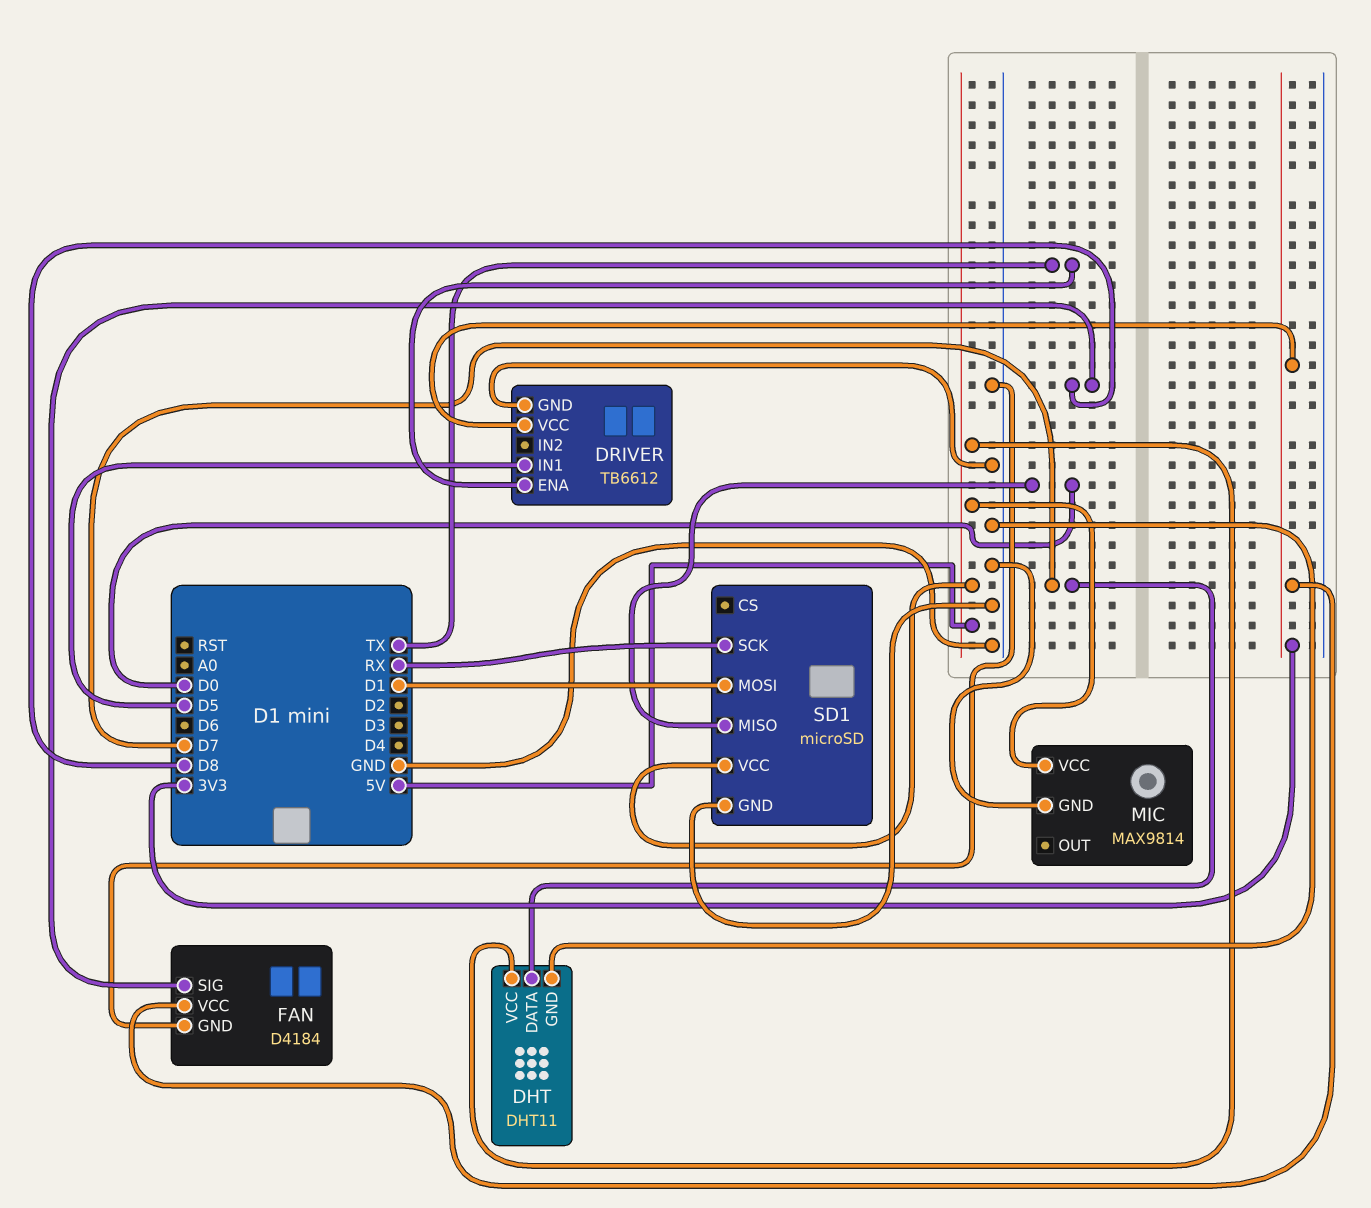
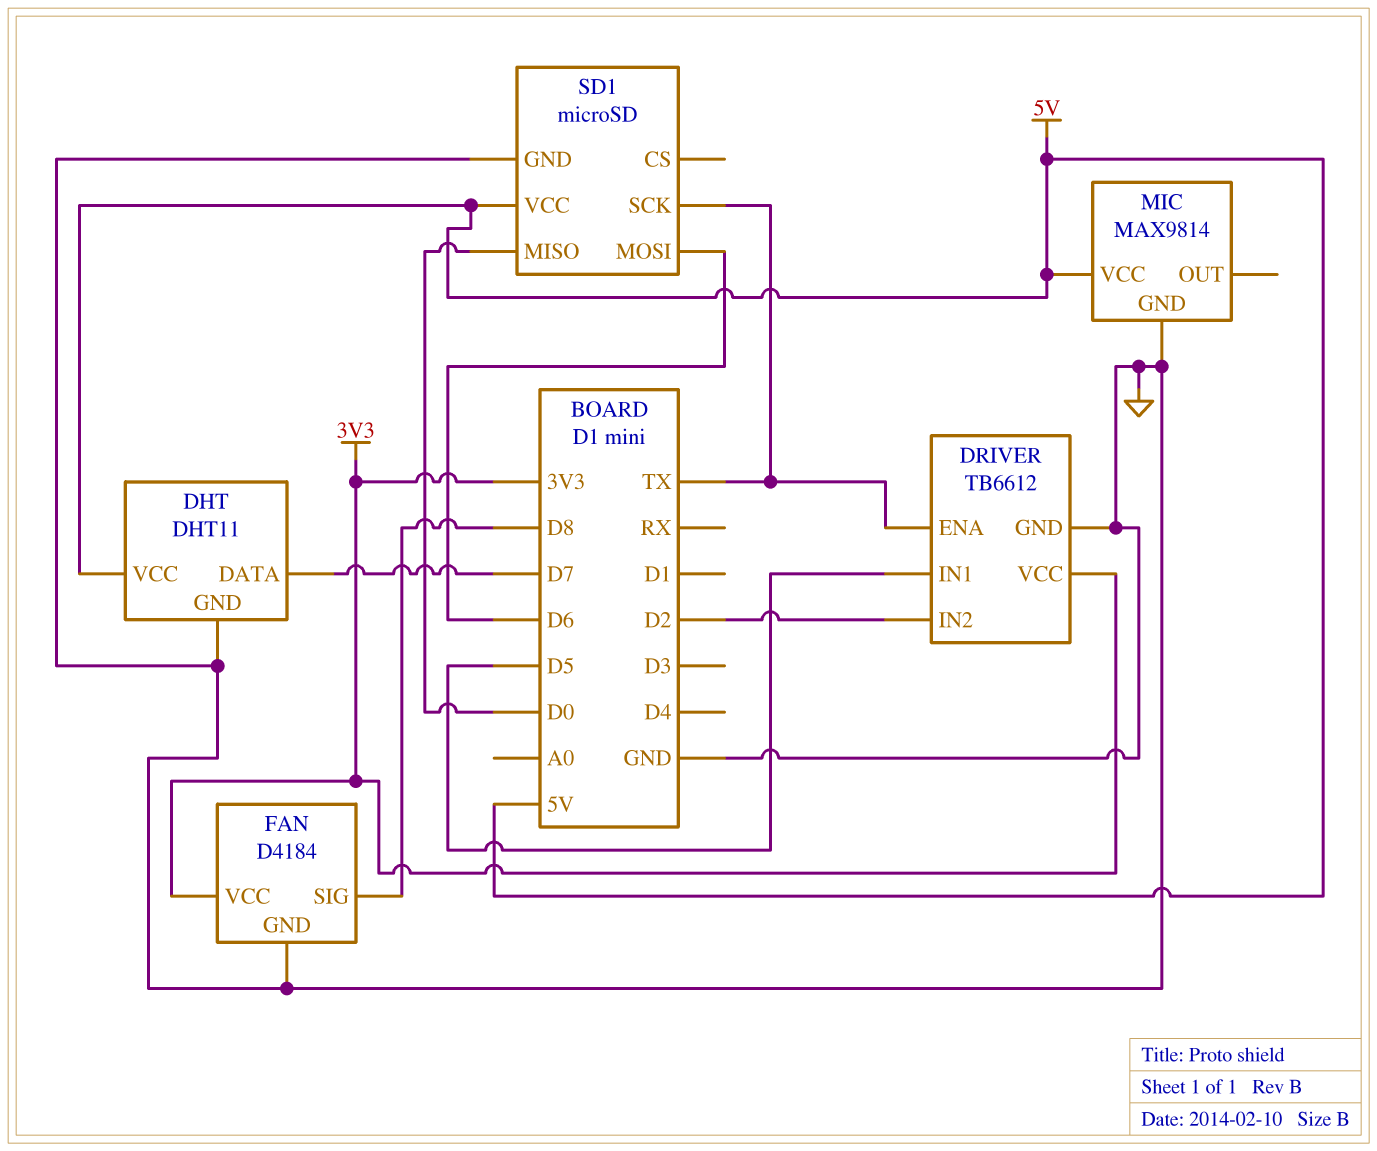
DRIVER pin IN2: none -> D2
SD1 pin MOSI: D1 -> D6
SD1 pin SCK: RX -> TX

